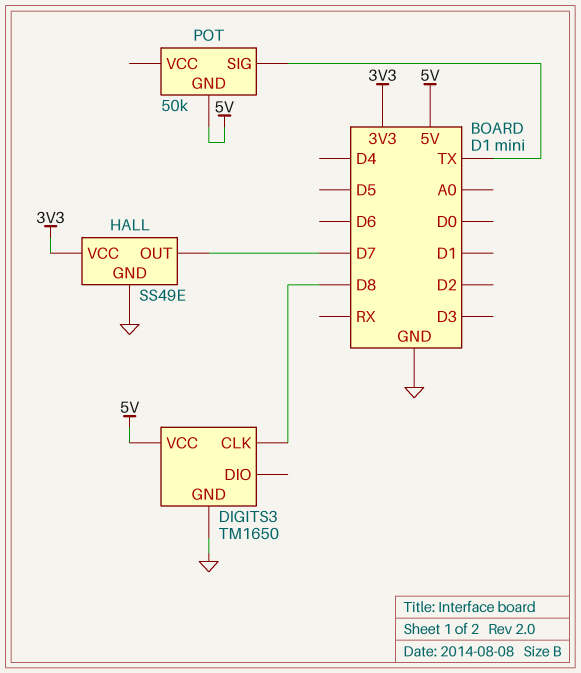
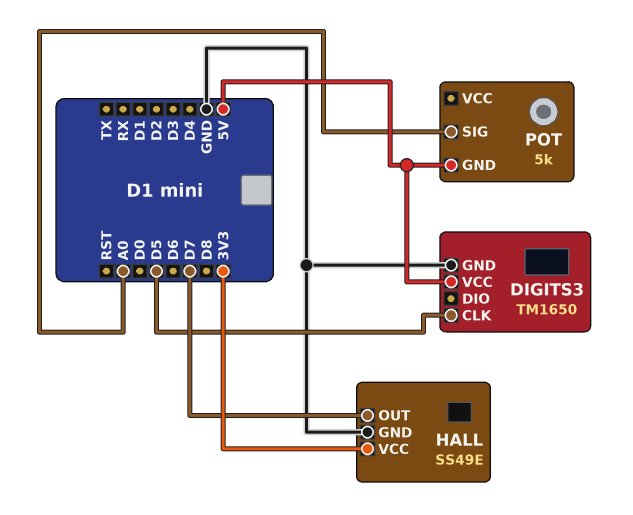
DIGITS3 pin CLK: D8 -> D5
POT: 50k -> 5k
POT pin SIG: TX -> A0

